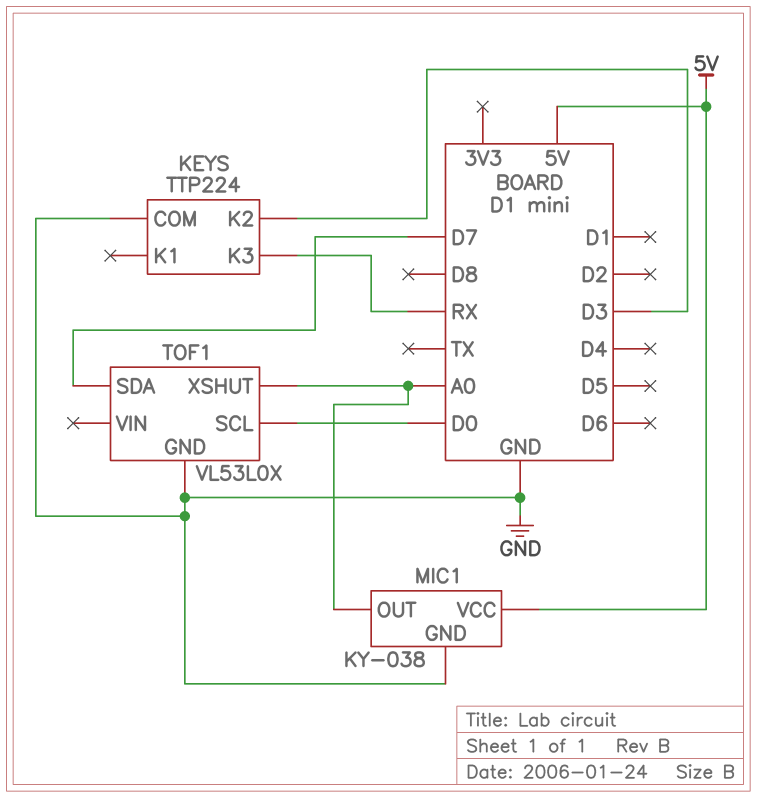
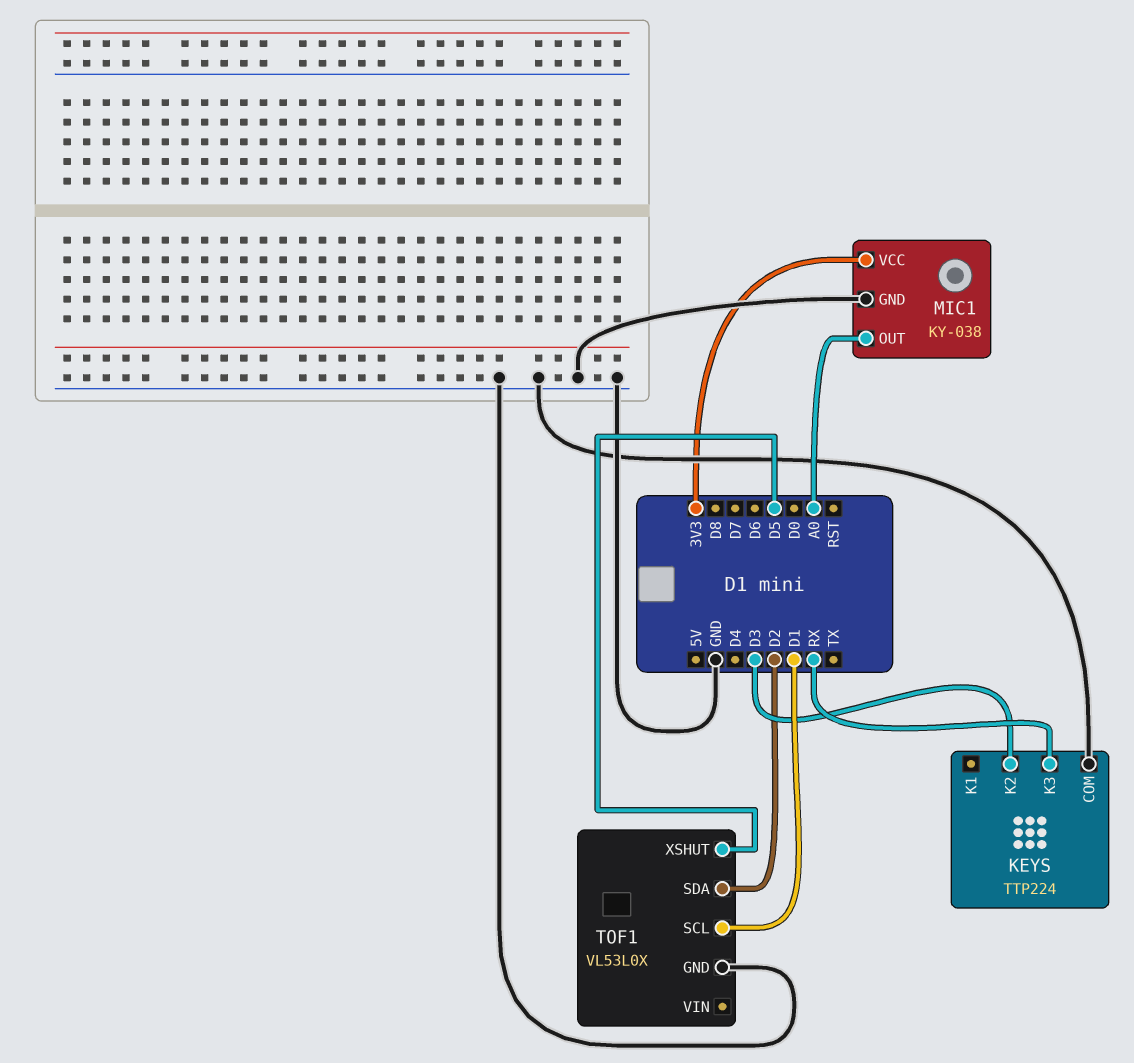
MIC1 pin VCC: 5V -> 3V3
TOF1 pin SCL: D0 -> D1
TOF1 pin SDA: D7 -> D2
TOF1 pin XSHUT: A0 -> D5

